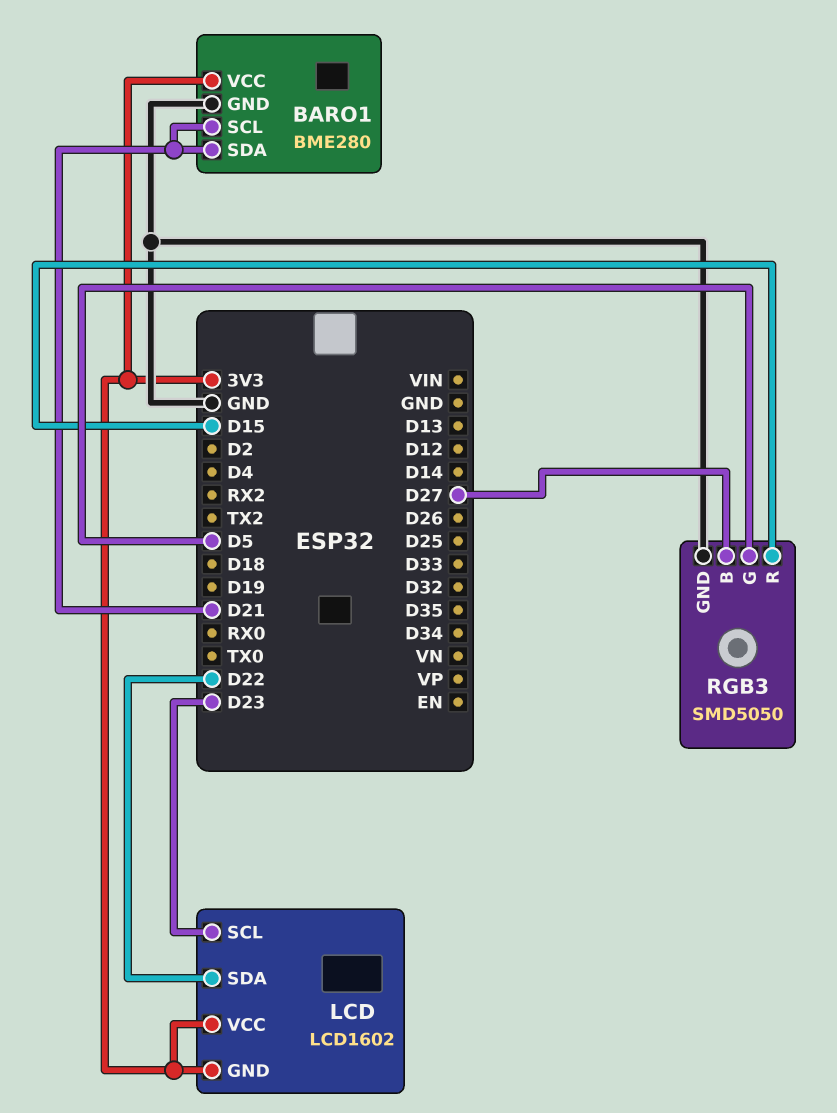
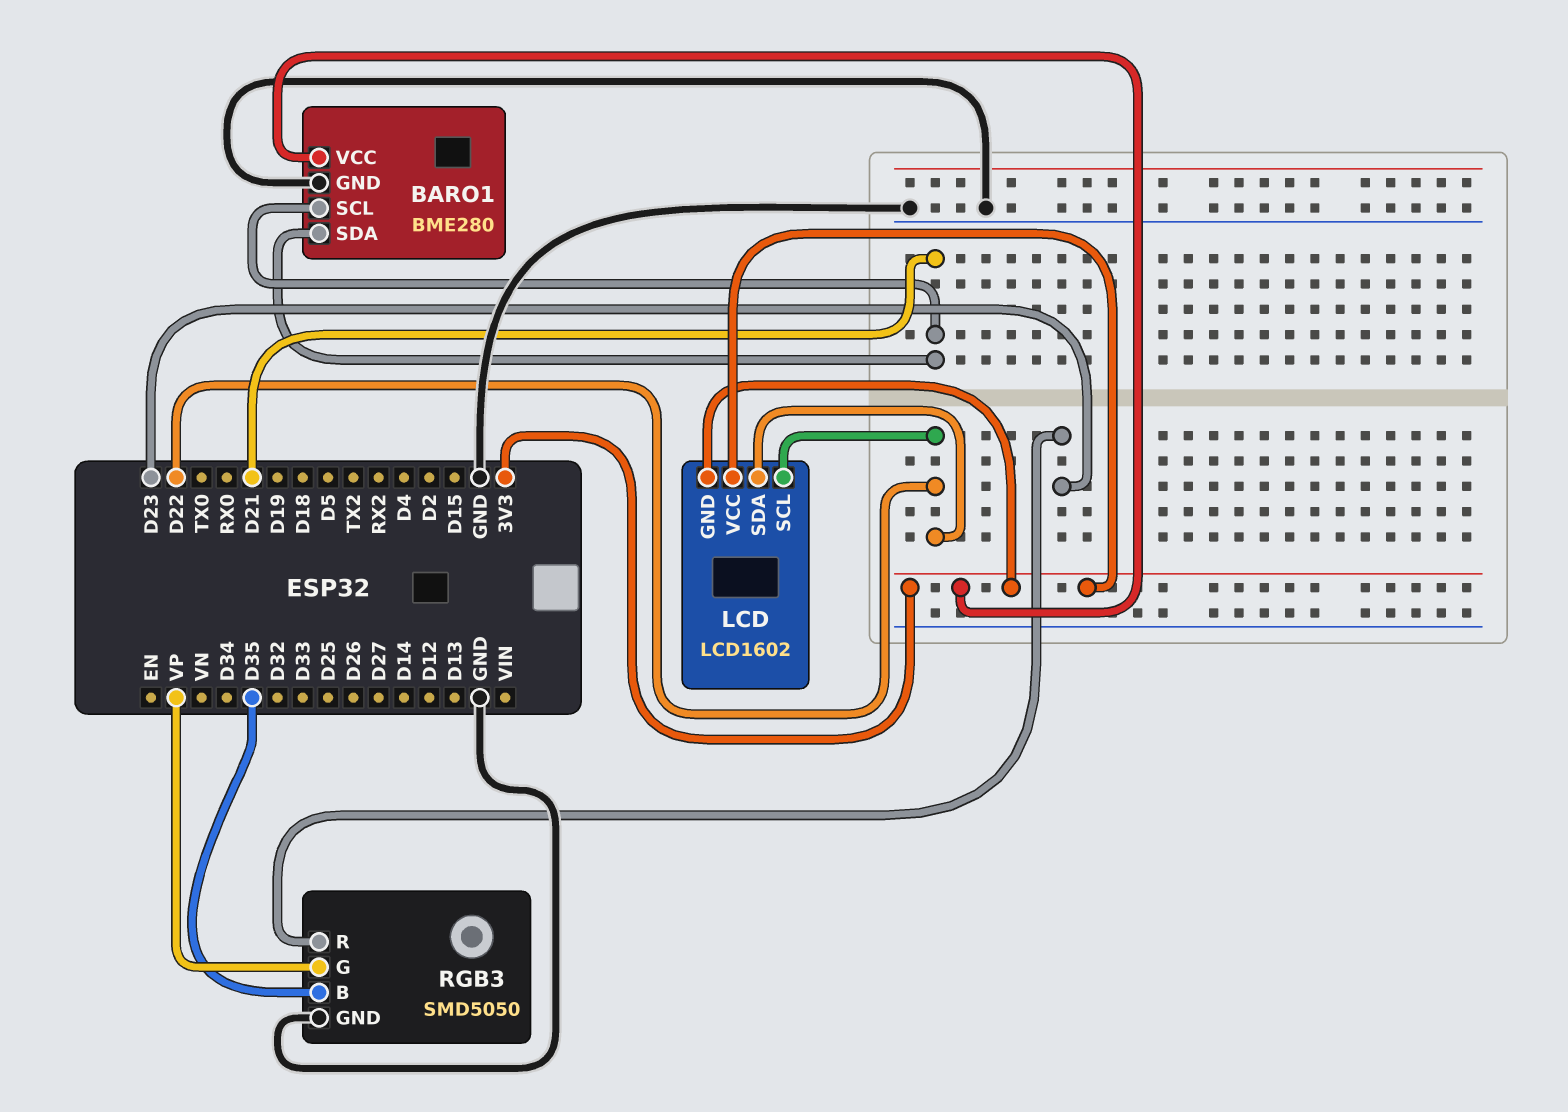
LCD pin SCL: D23 -> D22
RGB3 pin B: D27 -> D35
RGB3 pin G: D5 -> VP
RGB3 pin R: D15 -> D23

